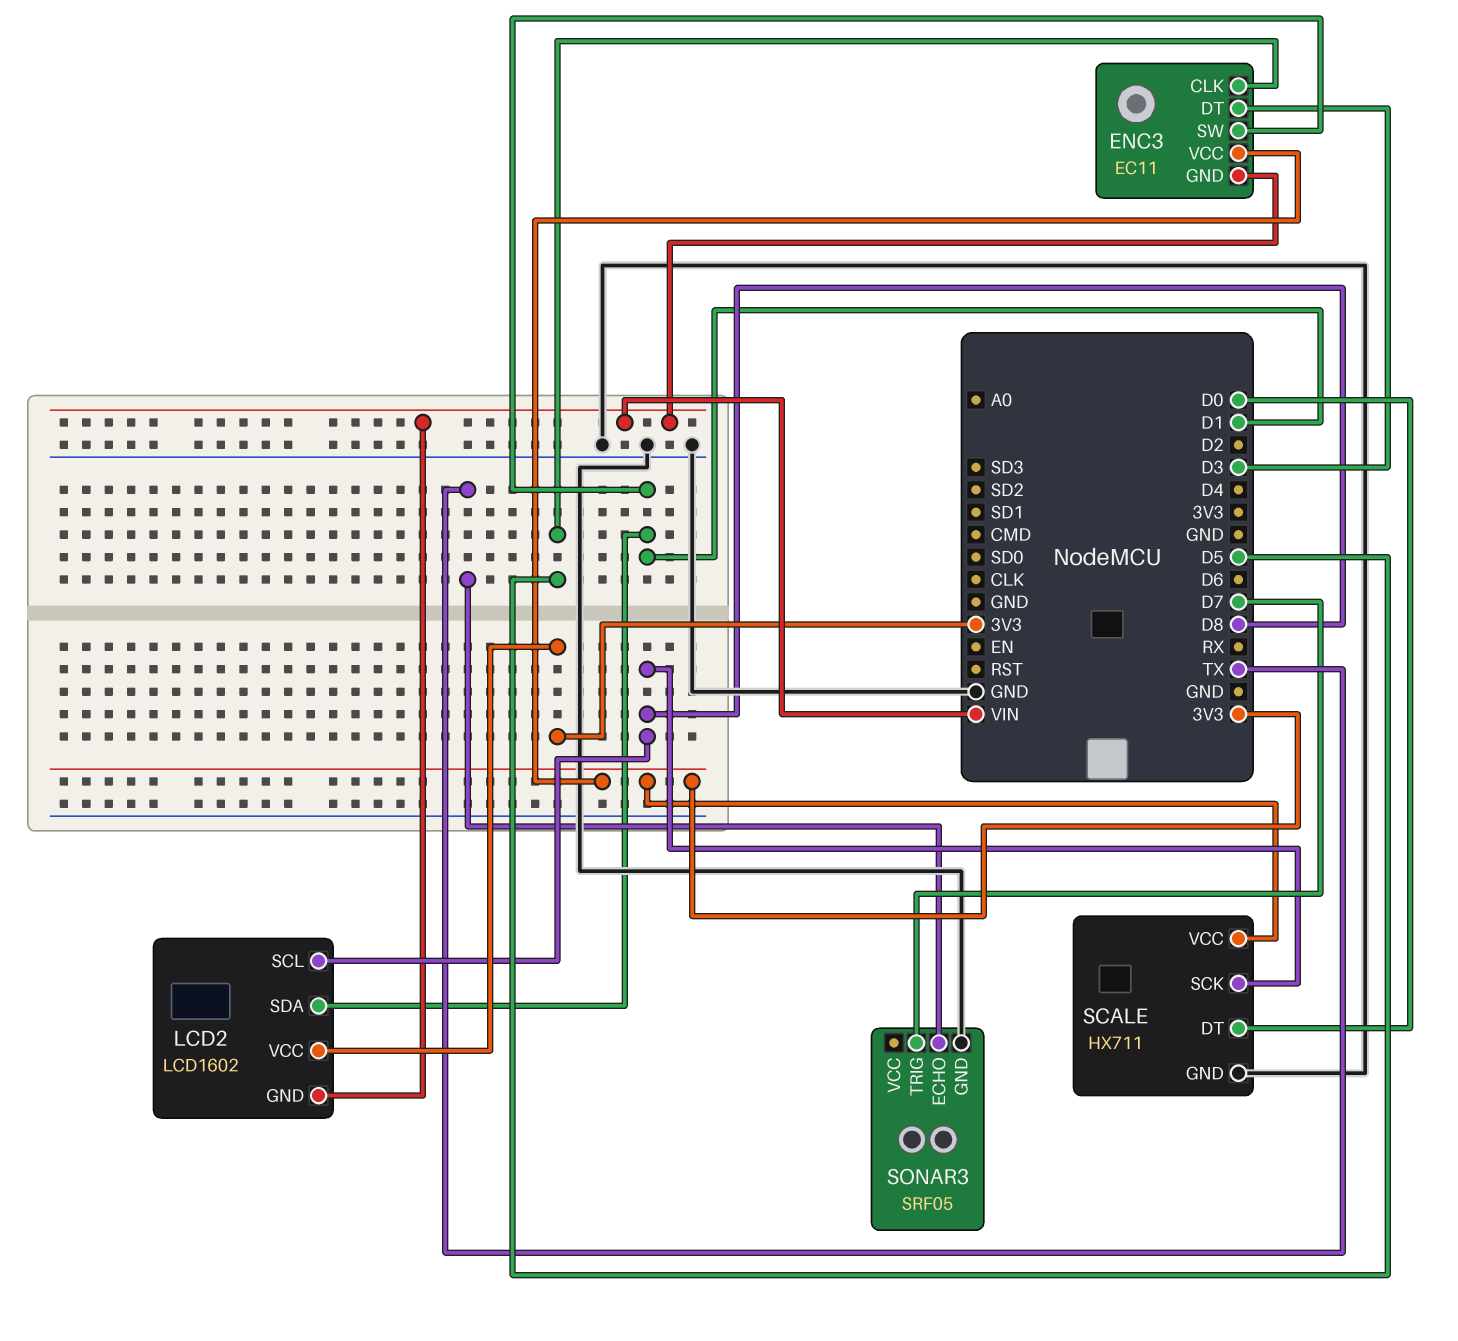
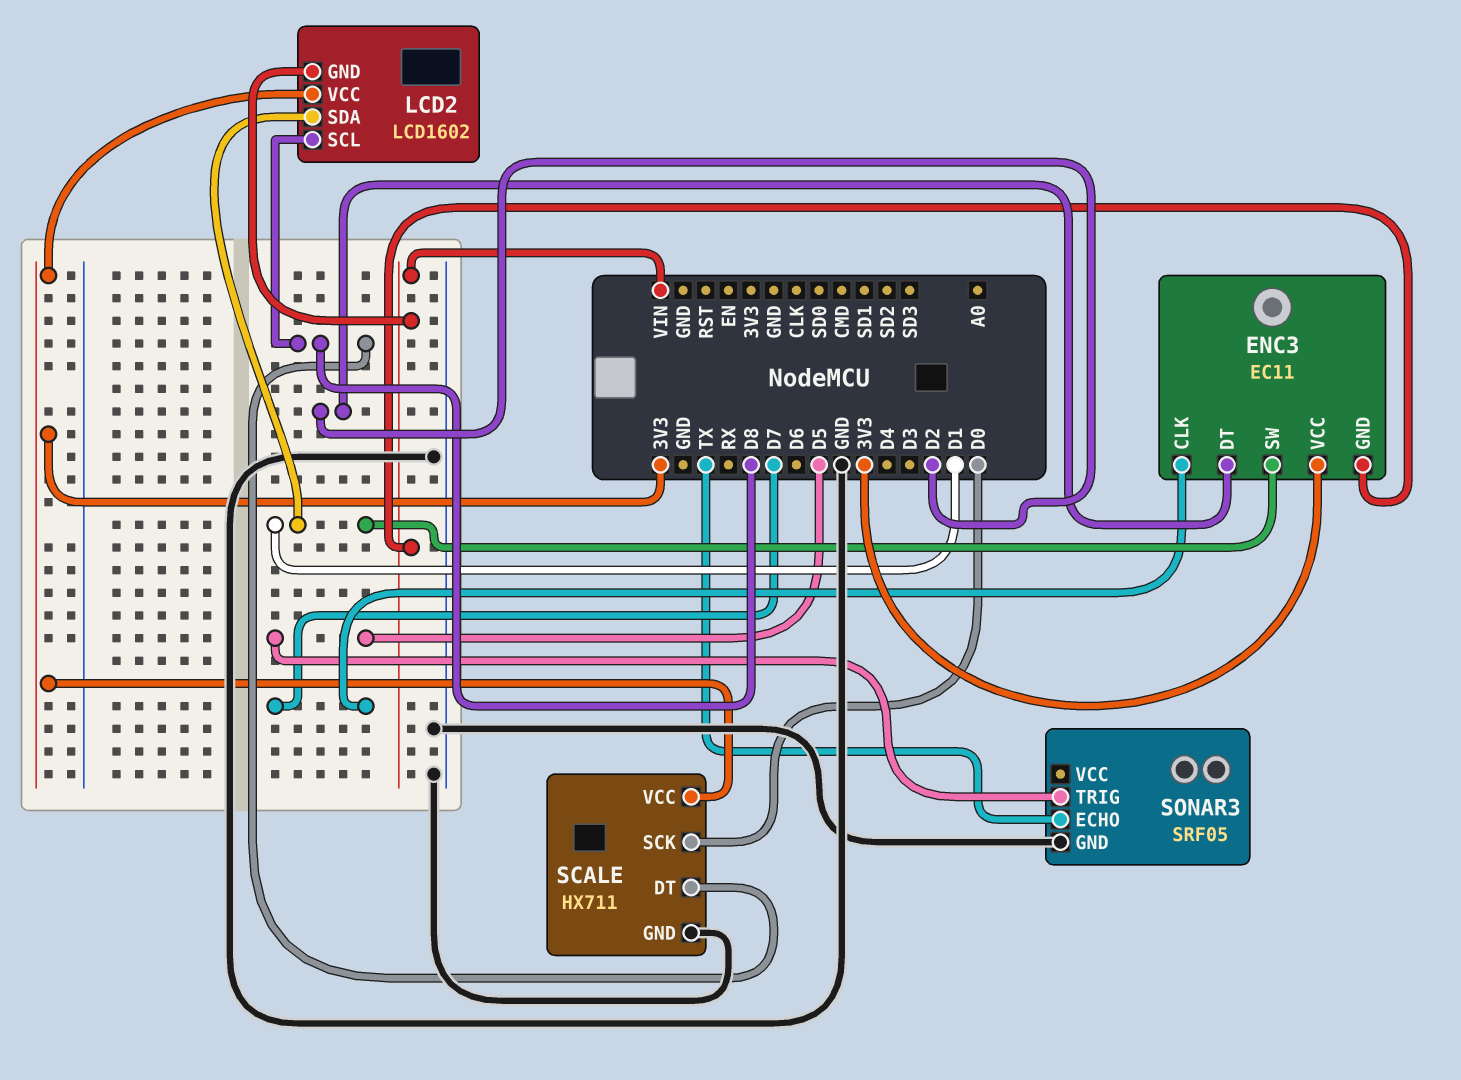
ENC3 pin CLK: D5 -> D7
ENC3 pin DT: D3 -> D2
SCALE pin DT: D0 -> D8
SCALE pin SCK: D8 -> D0
SONAR3 pin TRIG: D7 -> D5

